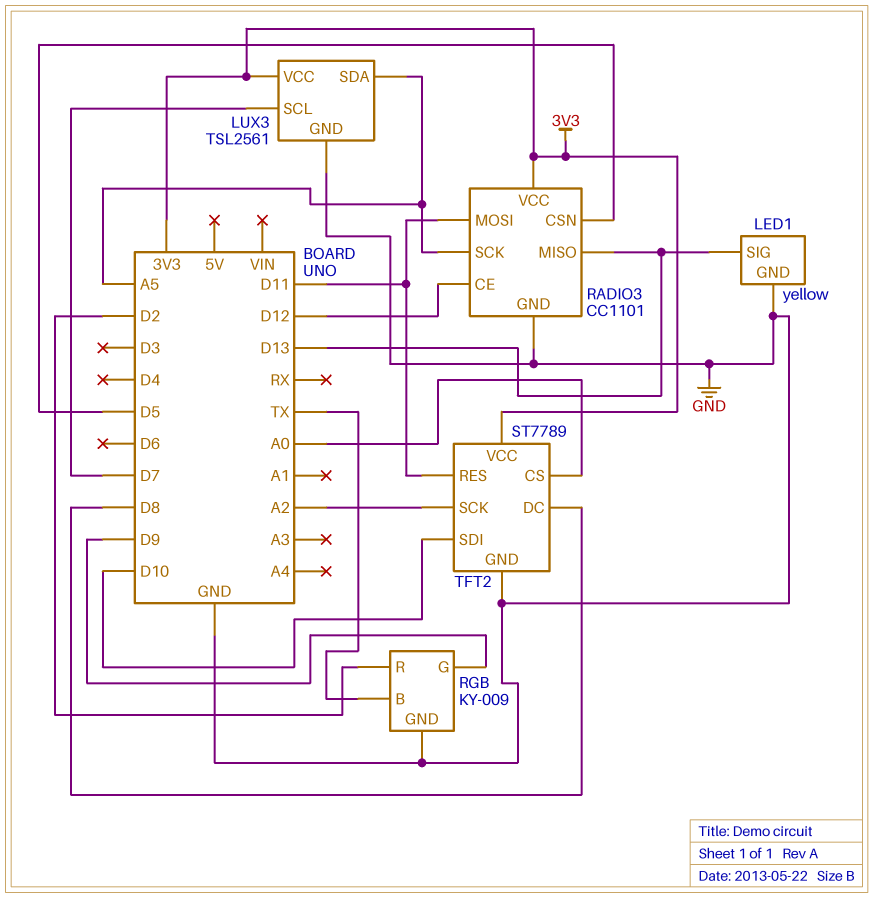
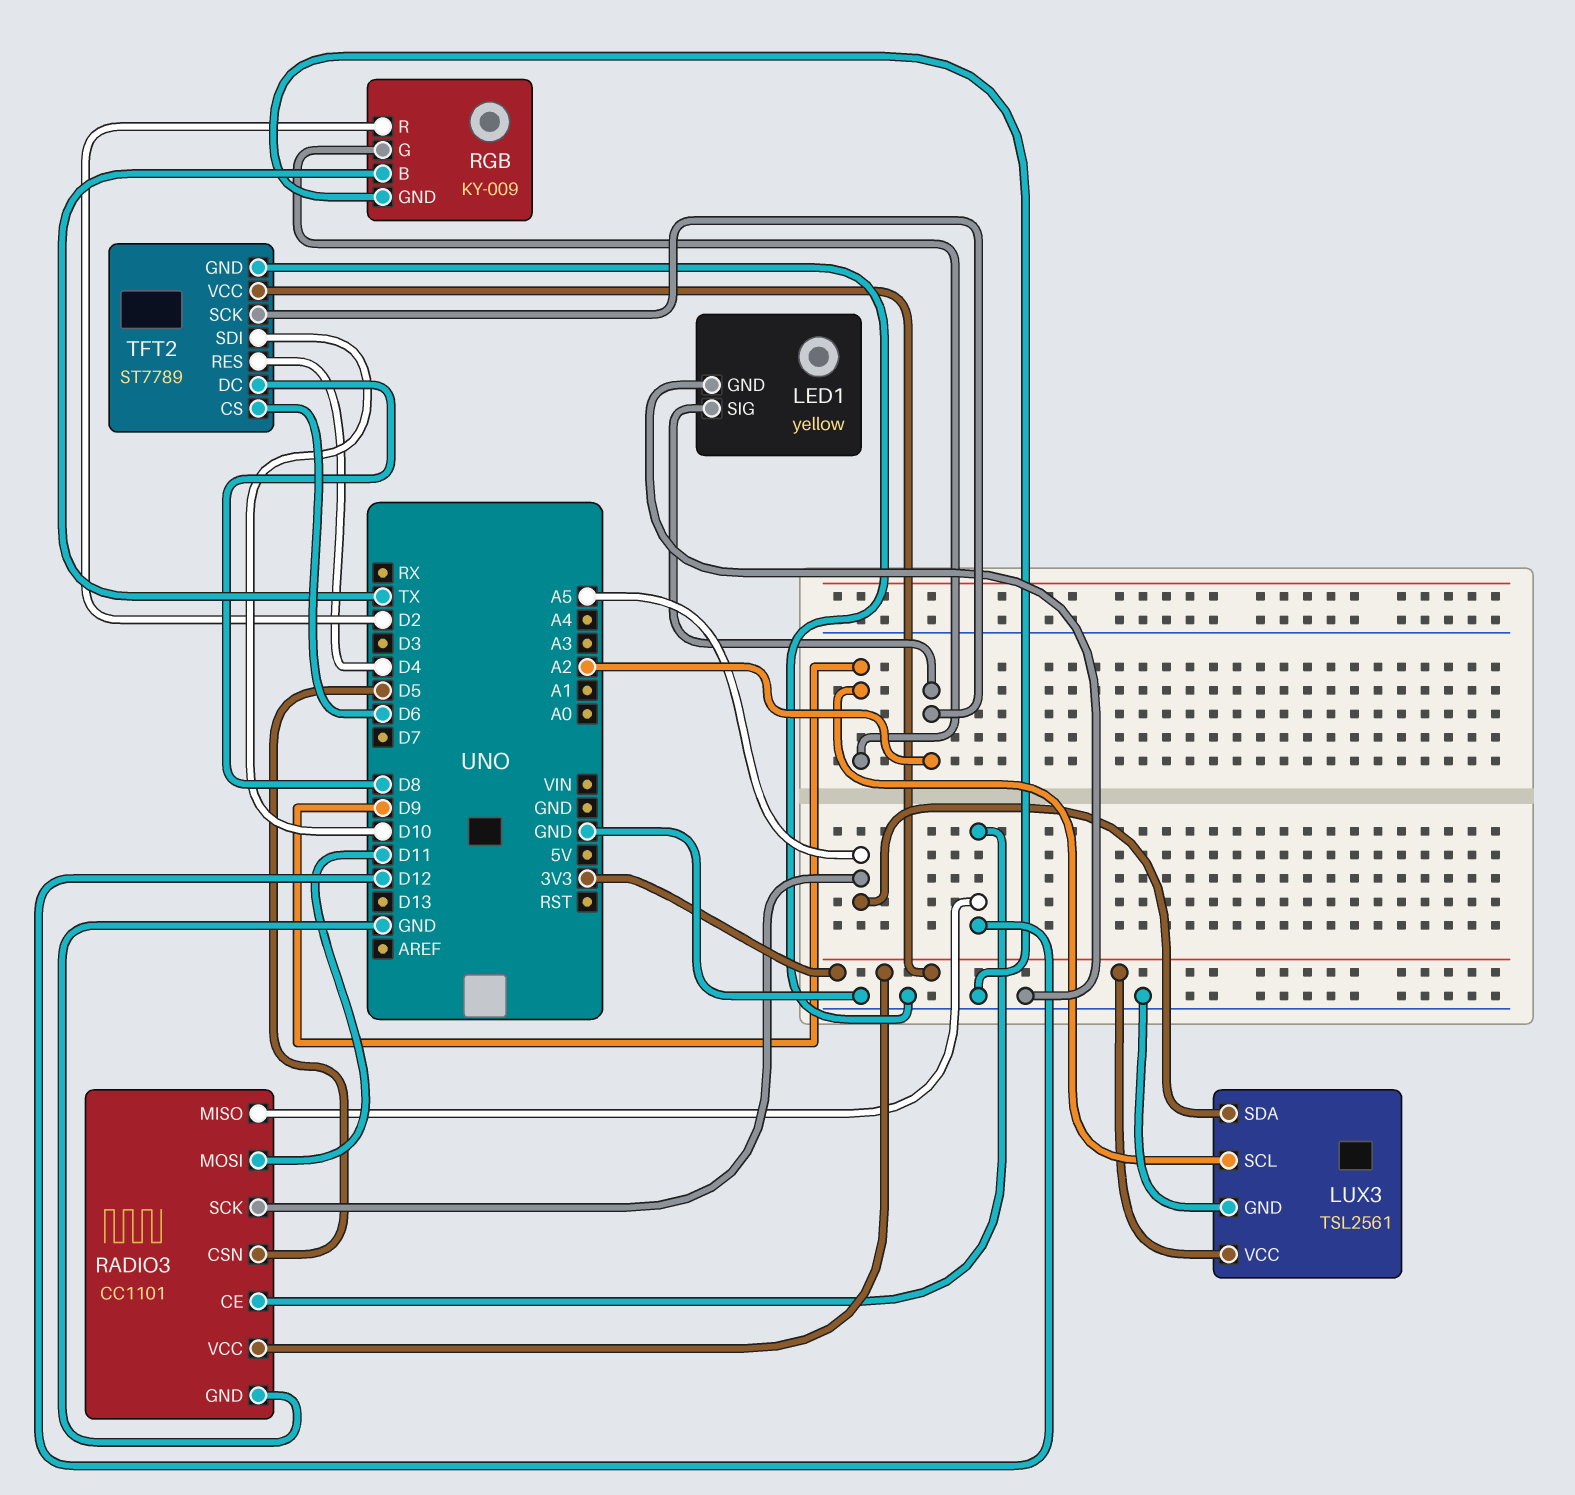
LED1 pin SIG: D13 -> A2
LUX3 pin SCL: D7 -> D9
RADIO3 pin MISO: D13 -> D12
TFT2 pin CS: A0 -> D6
TFT2 pin RES: D11 -> D4

